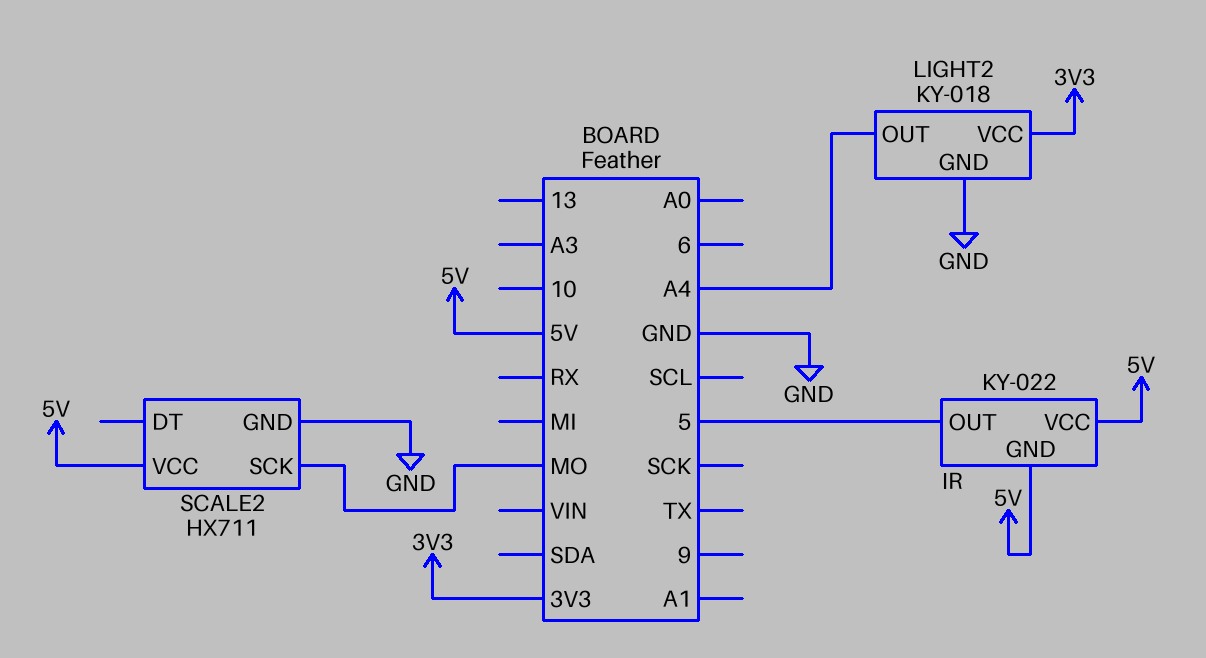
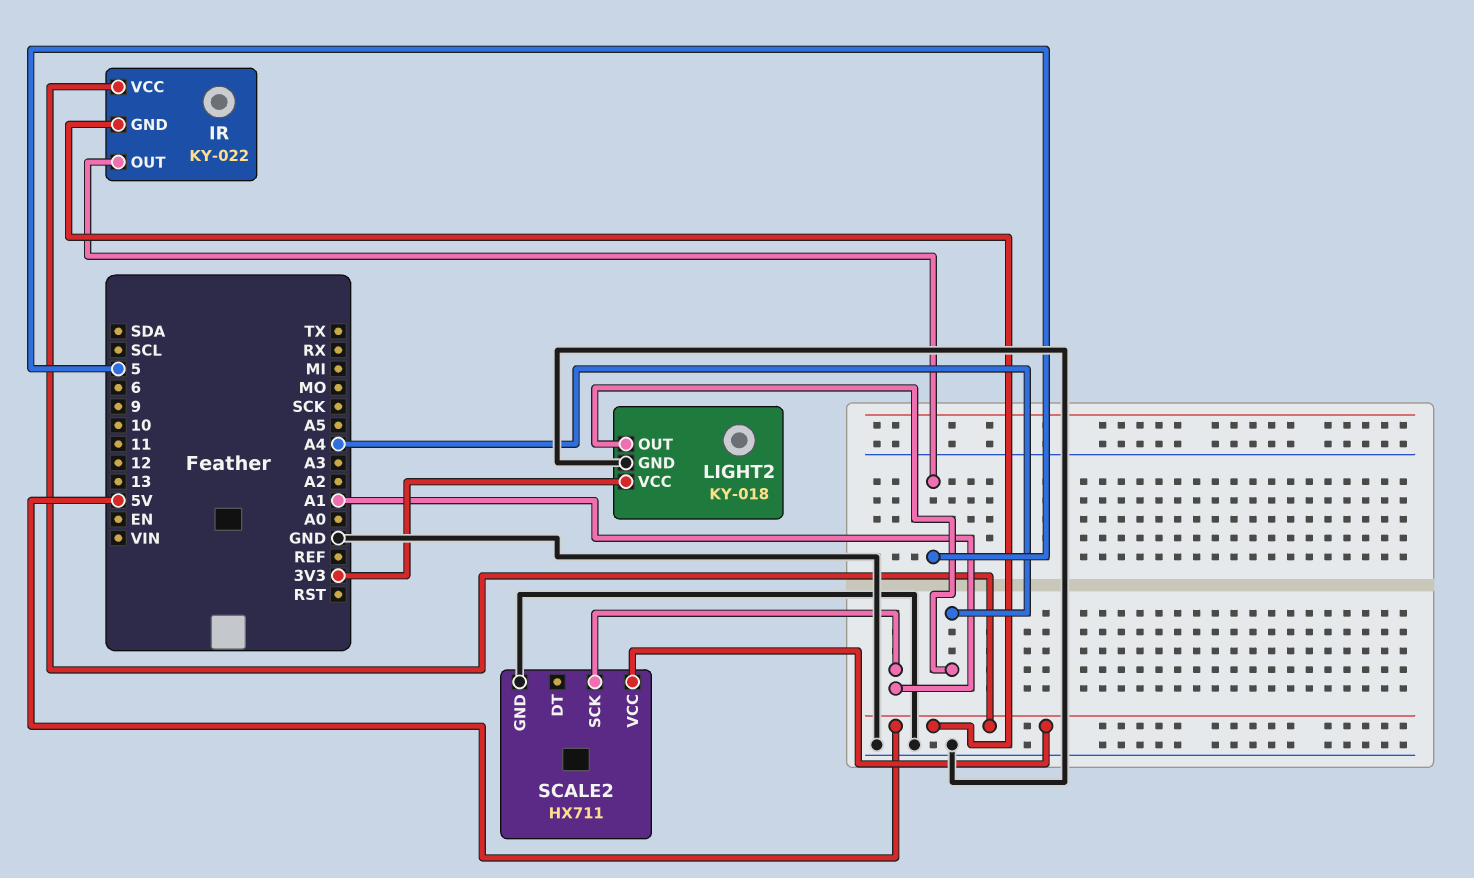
SCALE2 pin SCK: MO -> A1

